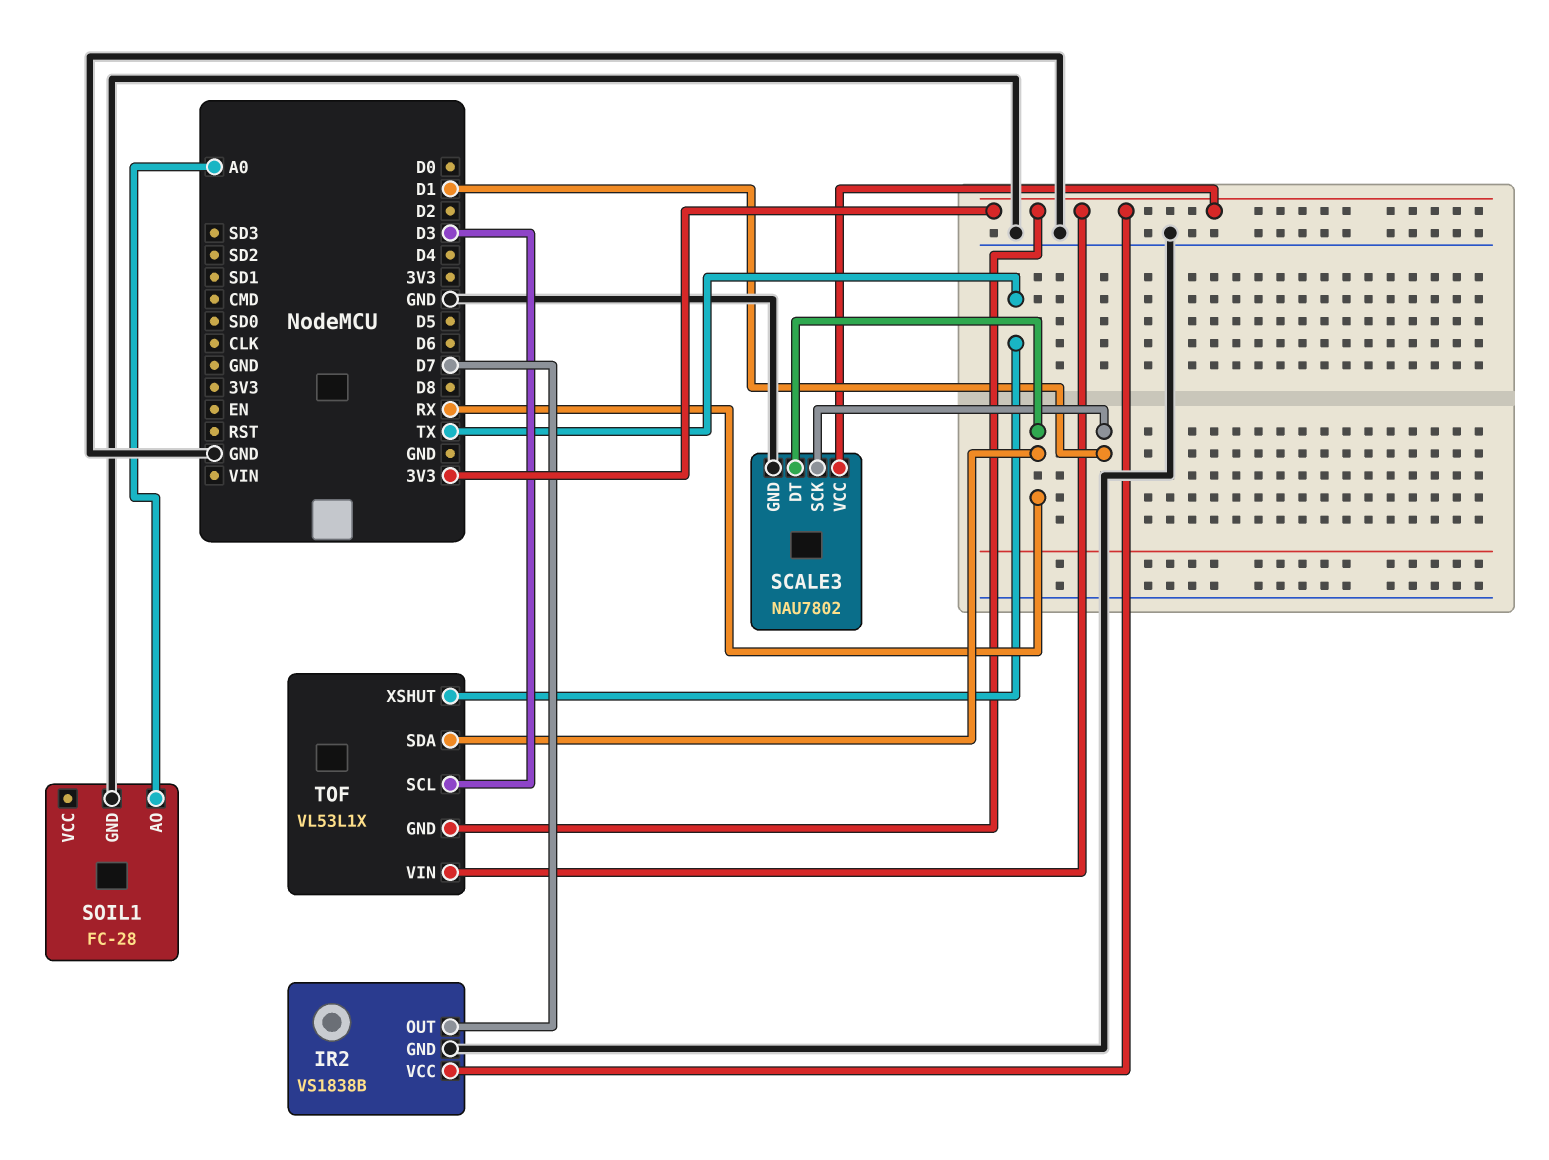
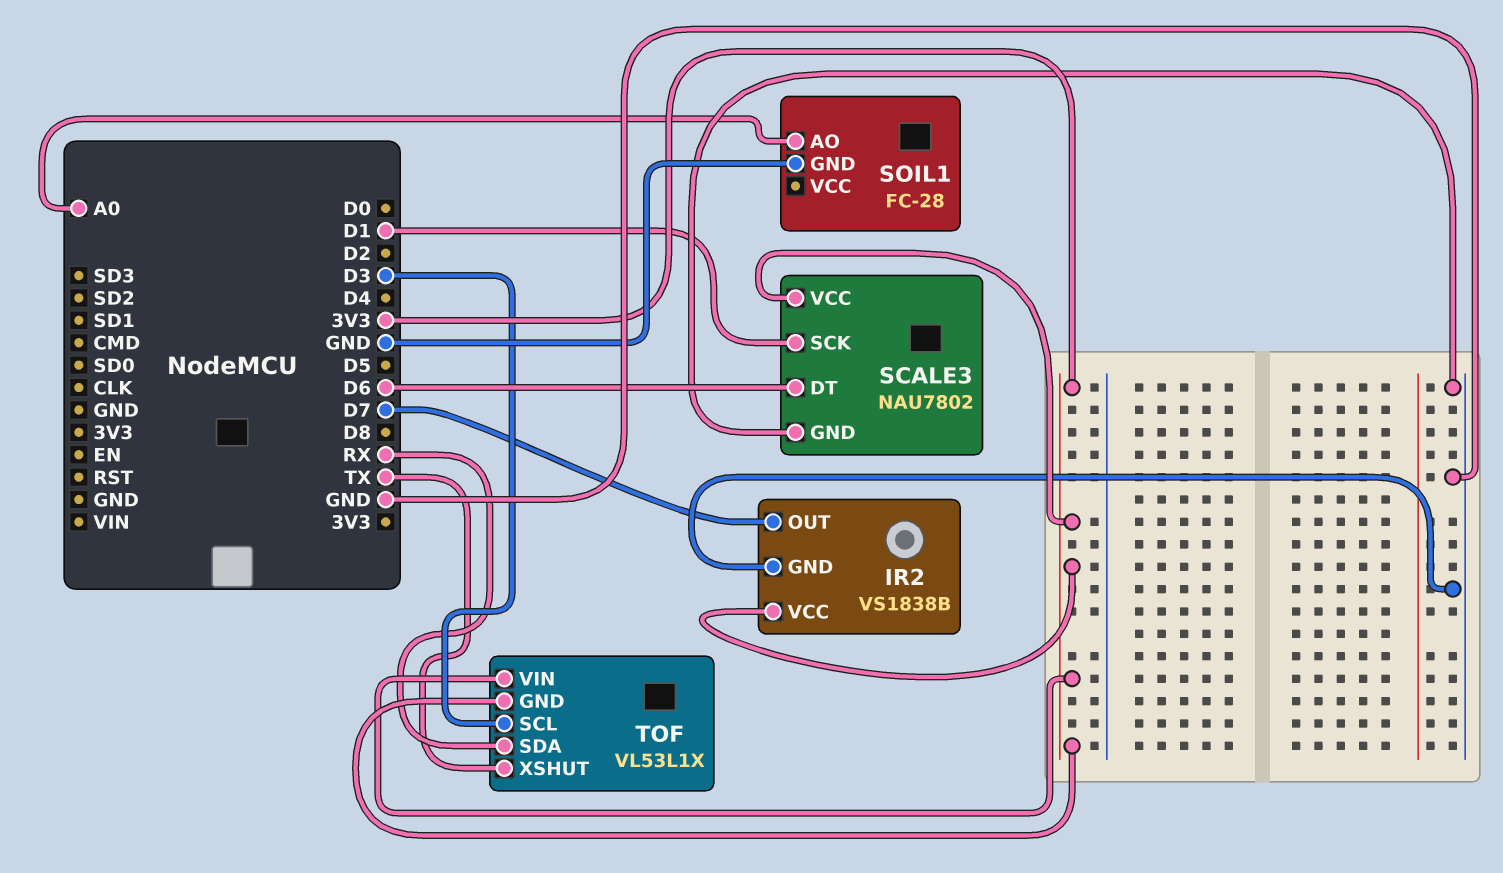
SCALE3 pin DT: RX -> D6

